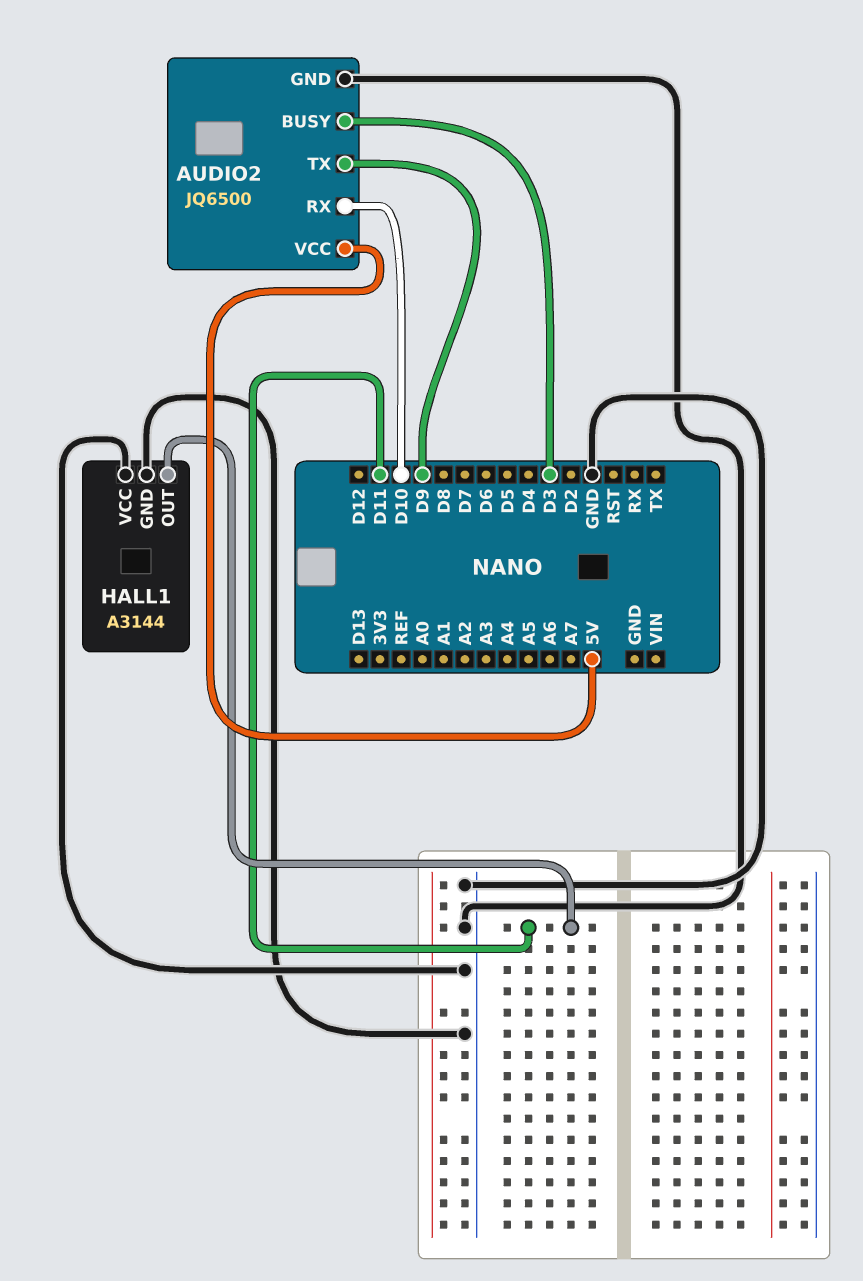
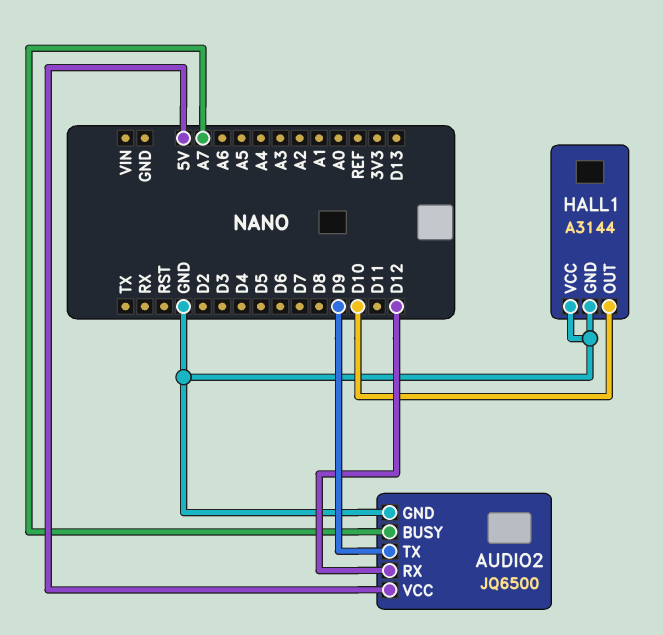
AUDIO2 pin BUSY: D3 -> A7
AUDIO2 pin RX: D10 -> D12
HALL1 pin OUT: D11 -> D10

